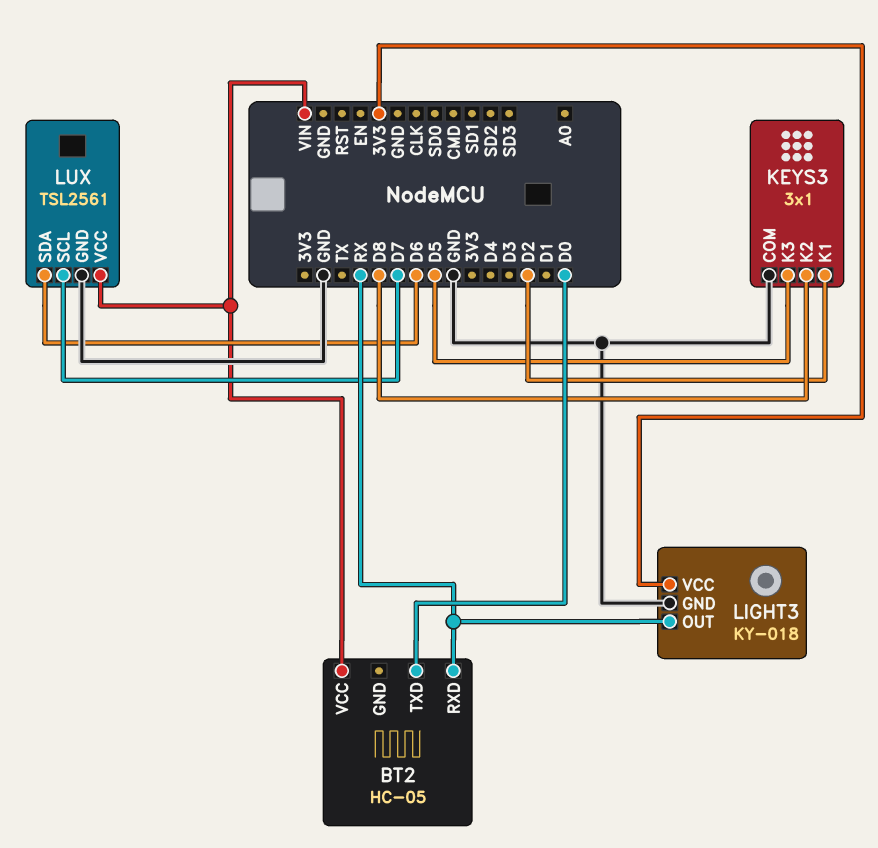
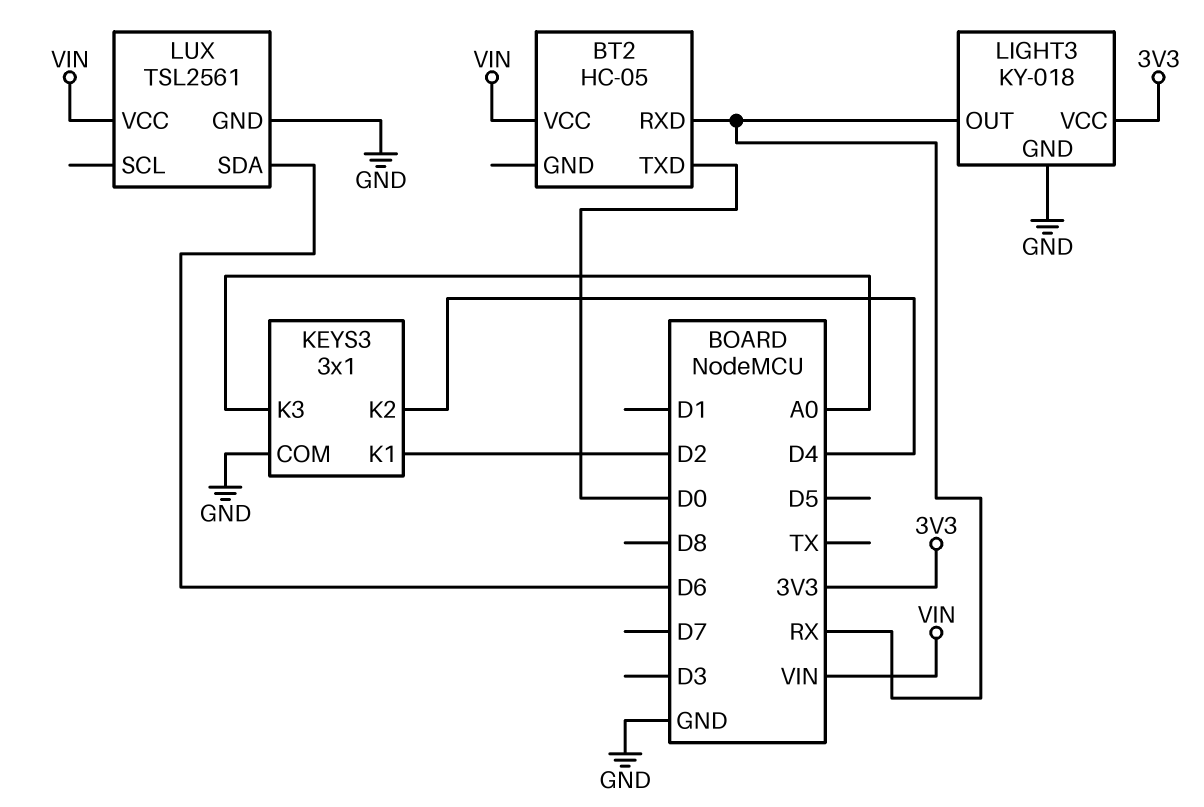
KEYS3 pin K2: D8 -> D4
KEYS3 pin K3: D5 -> A0
LUX pin SCL: D7 -> none

